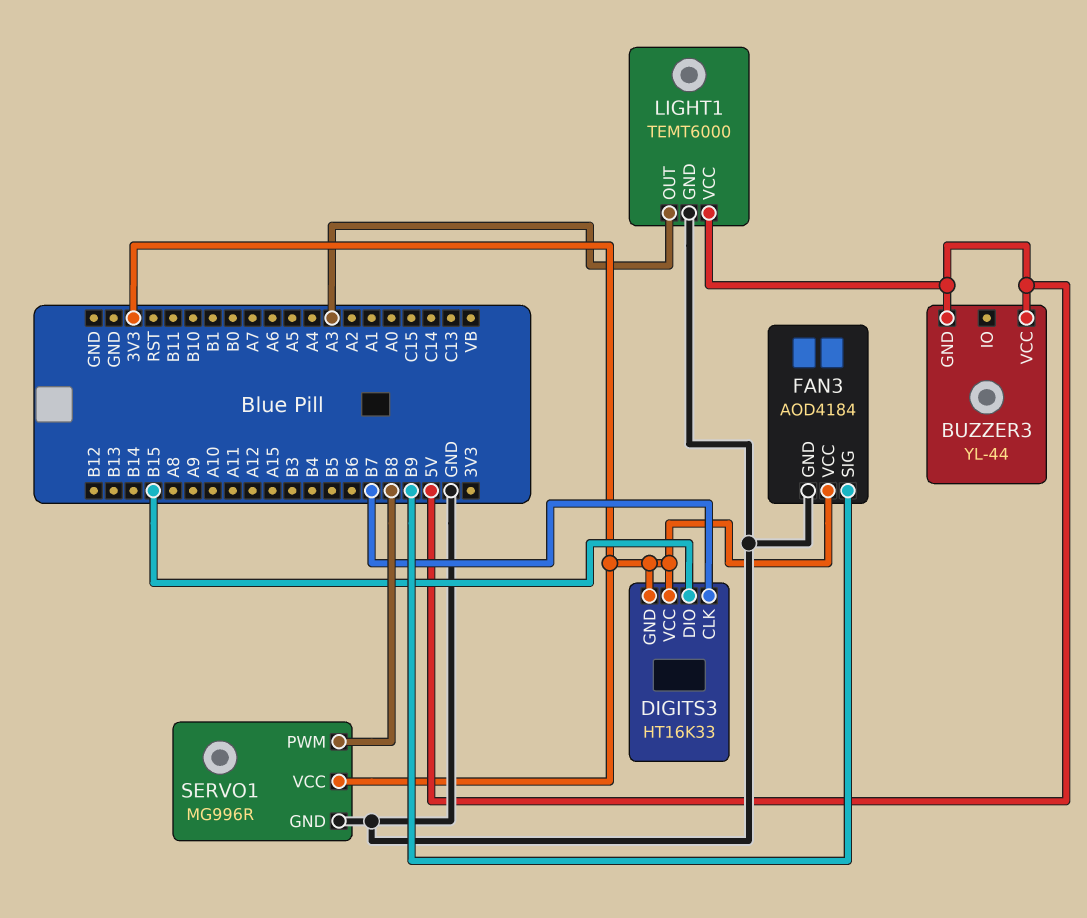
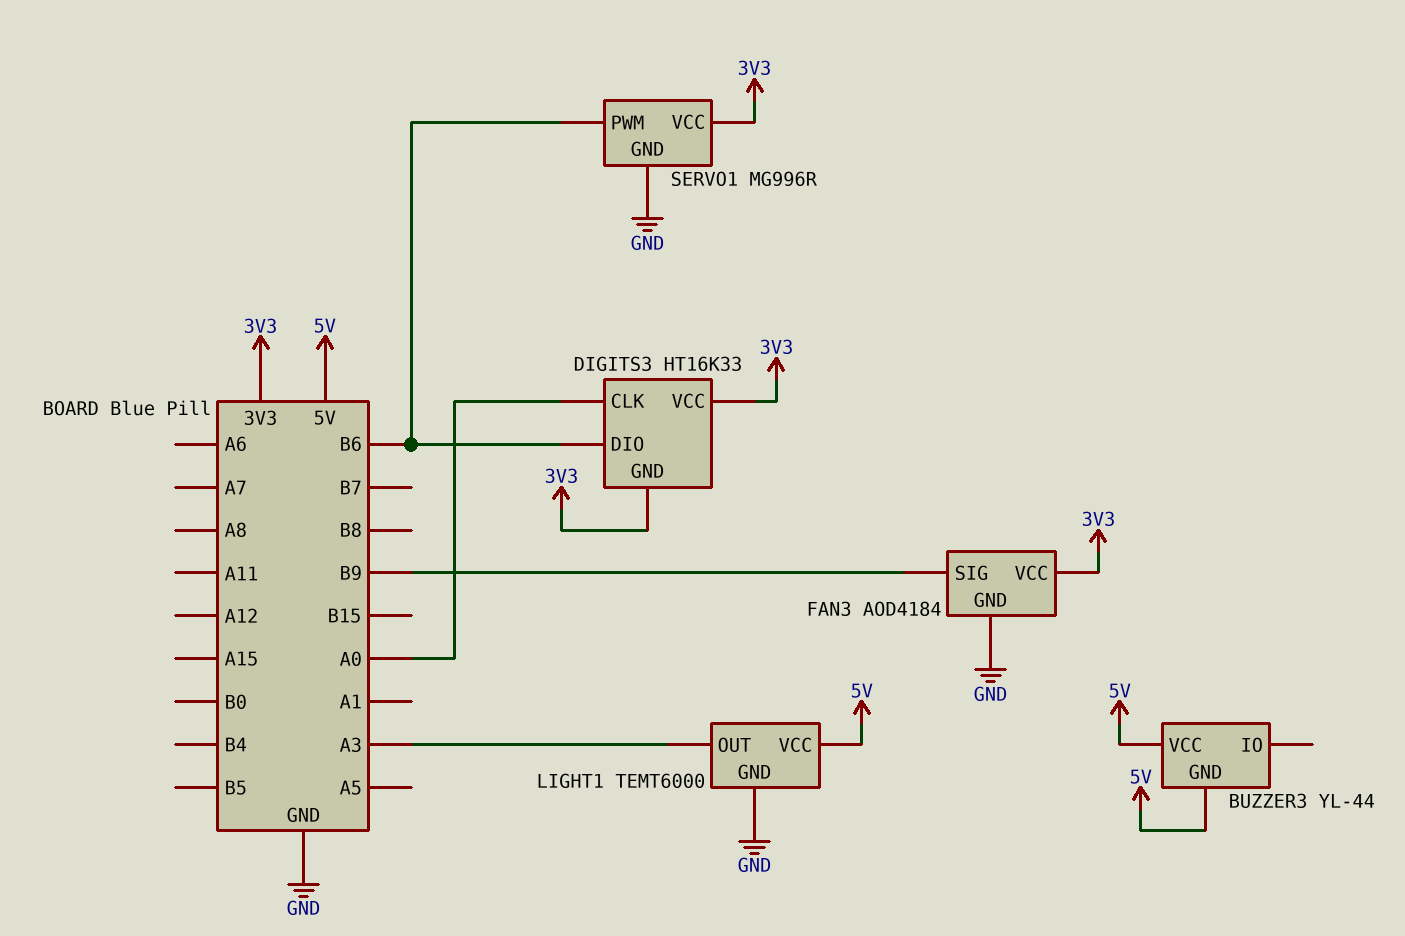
DIGITS3 pin CLK: B7 -> A0
DIGITS3 pin DIO: B15 -> B6
SERVO1 pin PWM: B8 -> B6

